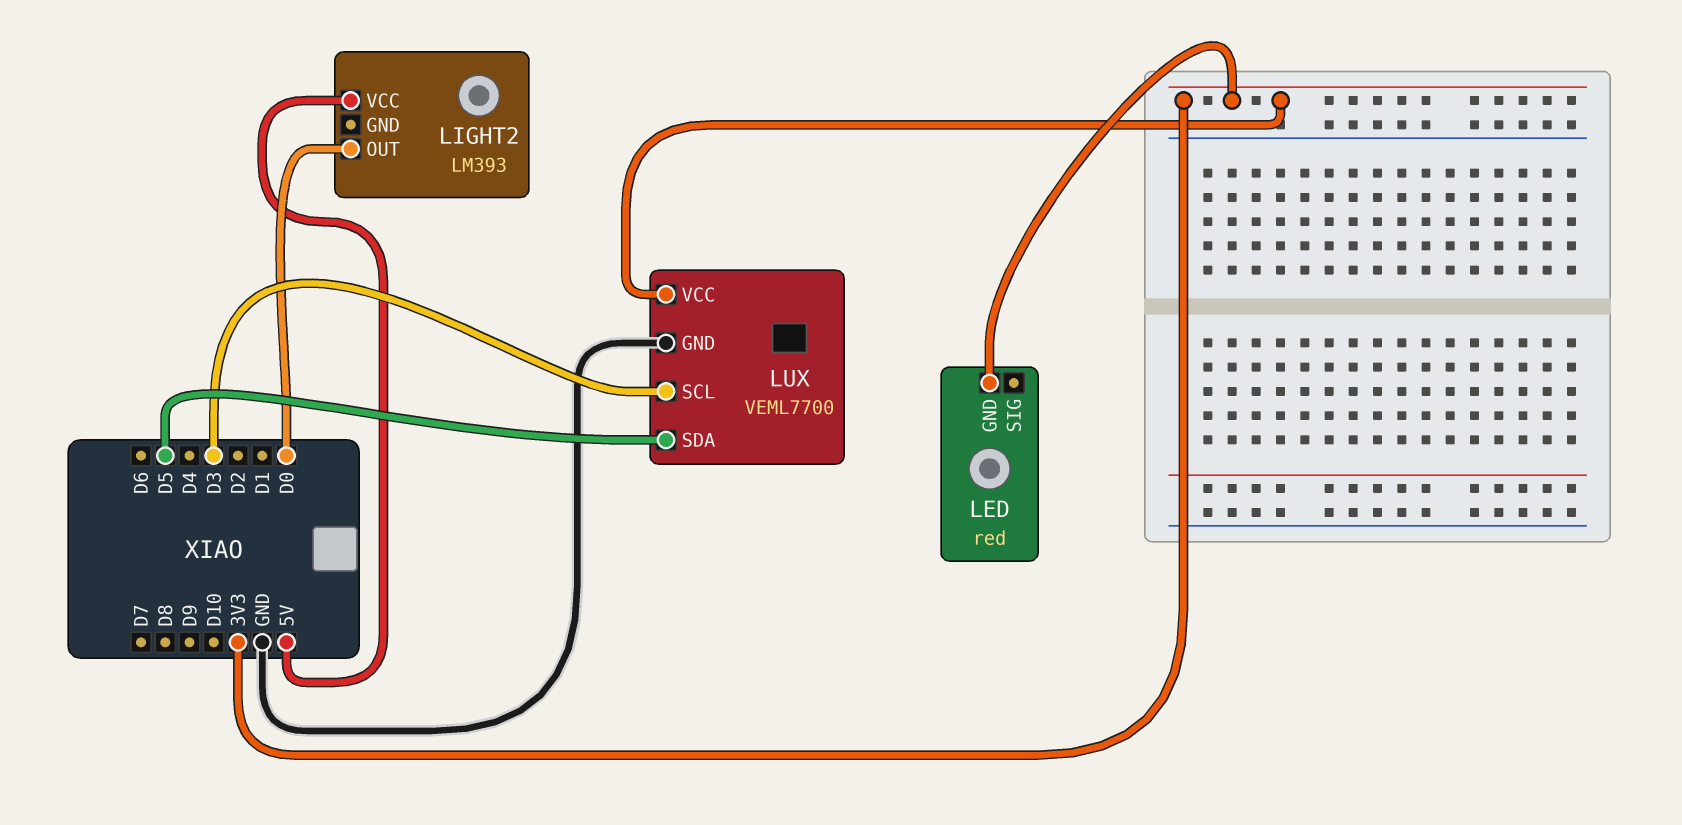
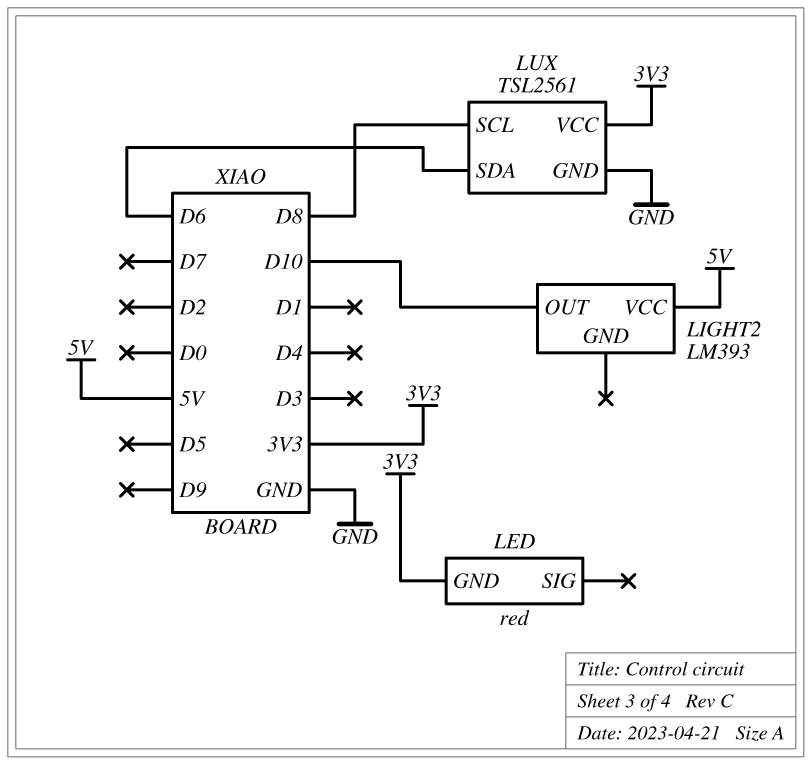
LIGHT2 pin OUT: D0 -> D10
LUX: VEML7700 -> TSL2561
LUX pin SCL: D3 -> D8
LUX pin SDA: D5 -> D6

